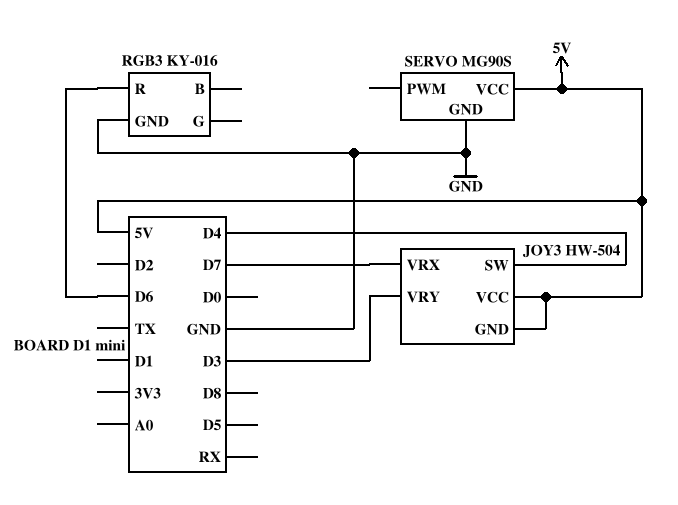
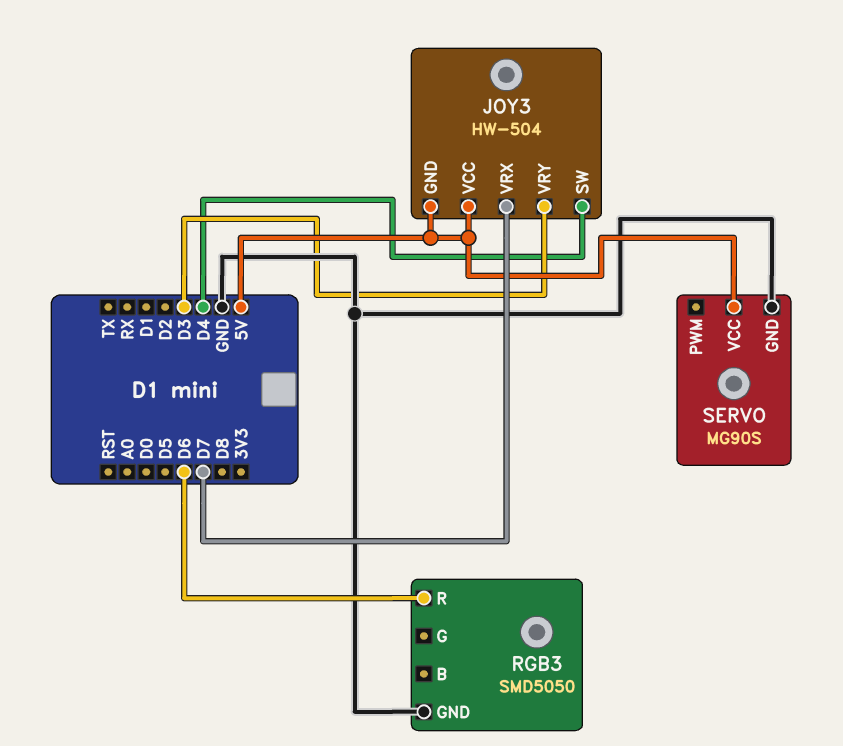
RGB3: KY-016 -> SMD5050

